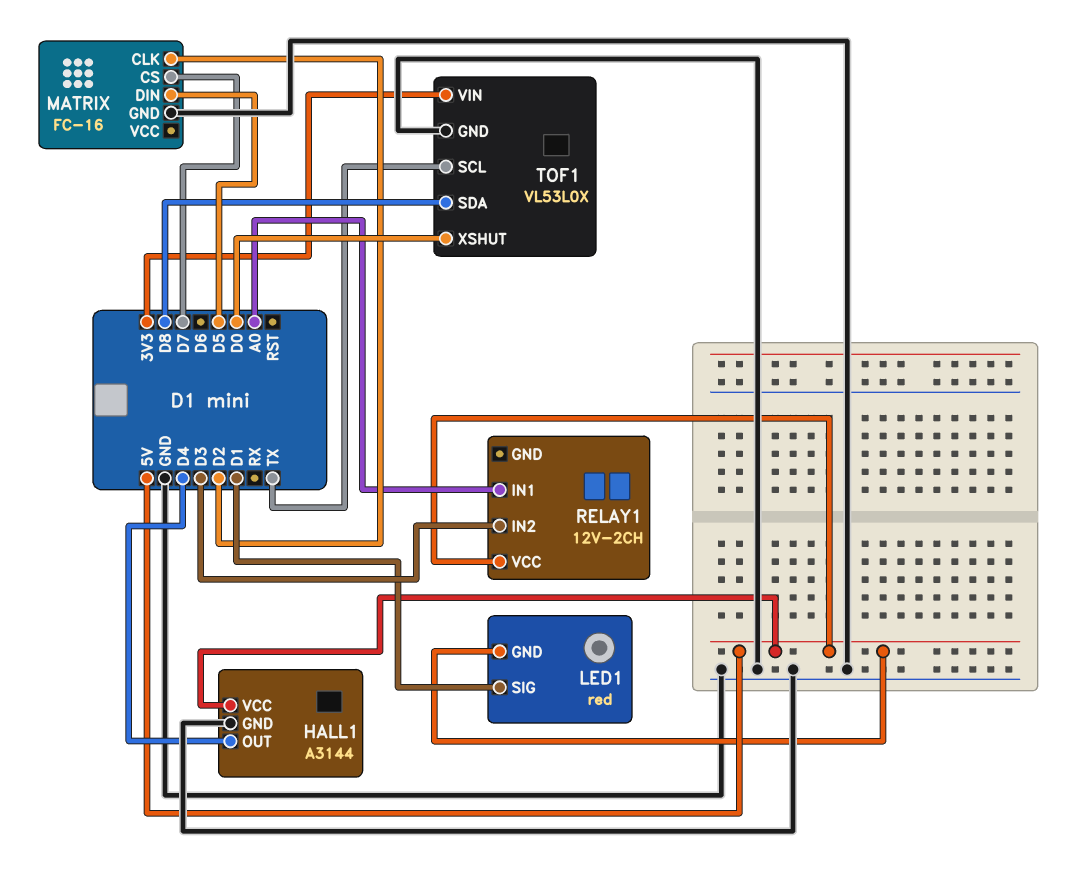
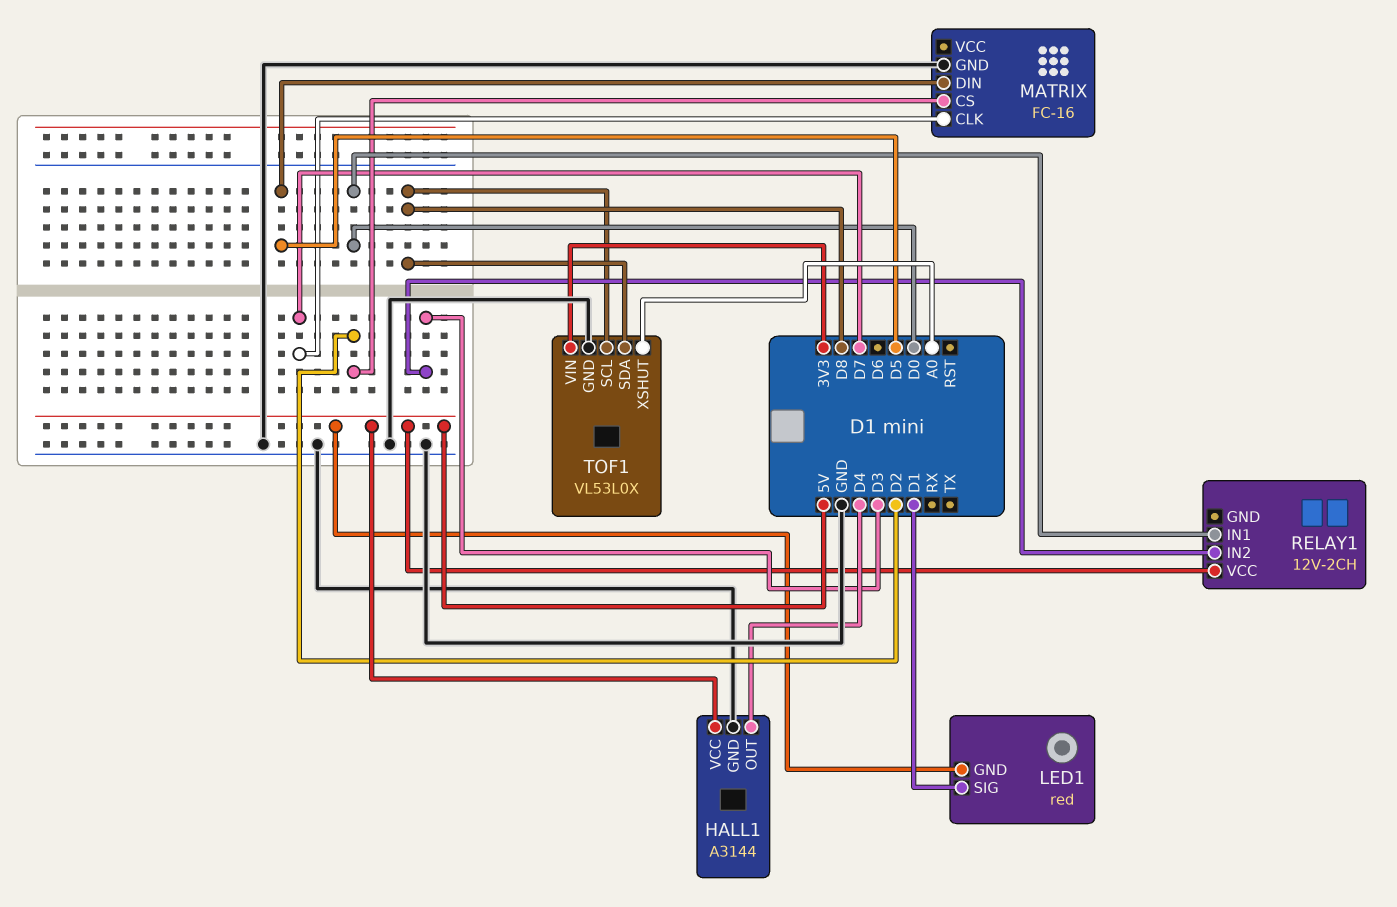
MATRIX pin CLK: D2 -> D7
MATRIX pin CS: D7 -> D2
RELAY1 pin IN1: A0 -> D0
TOF1 pin SCL: TX -> D8
TOF1 pin XSHUT: D0 -> A0

